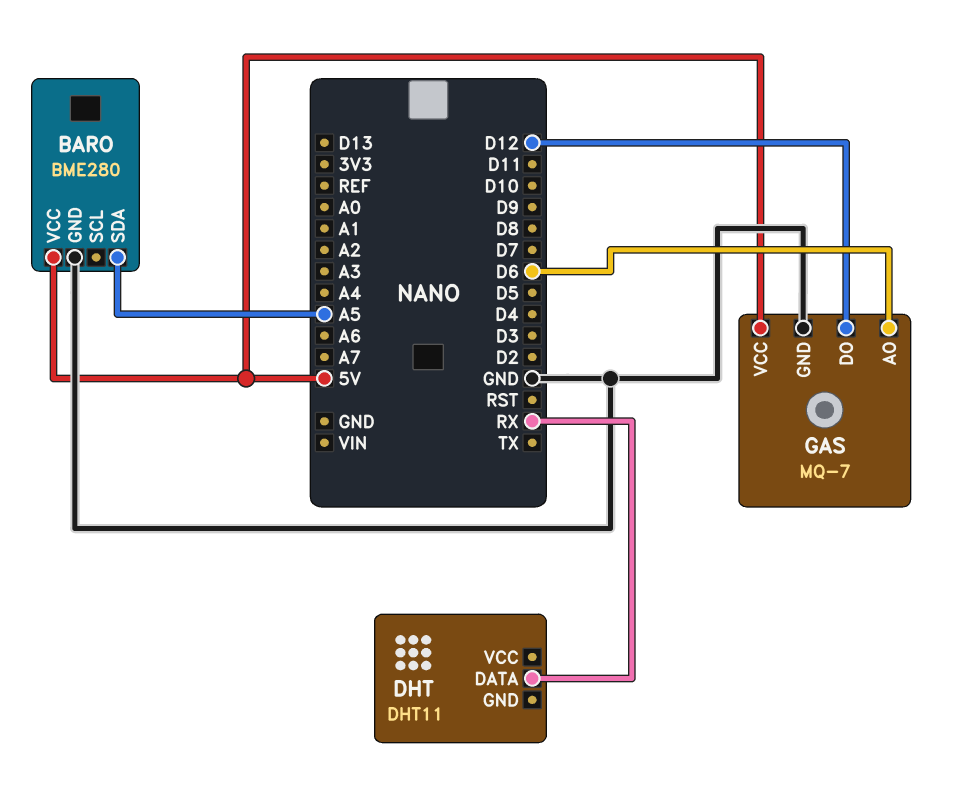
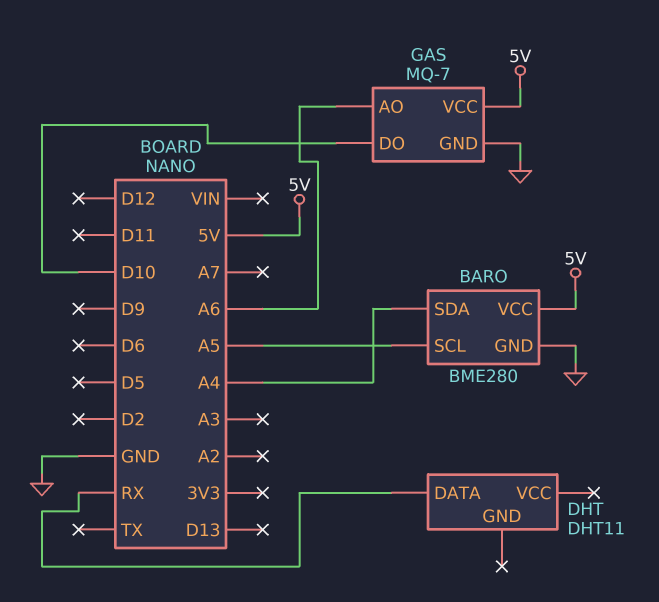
BARO pin SCL: none -> A5
BARO pin SDA: A5 -> A4
GAS pin AO: D6 -> A6
GAS pin DO: D12 -> D10

